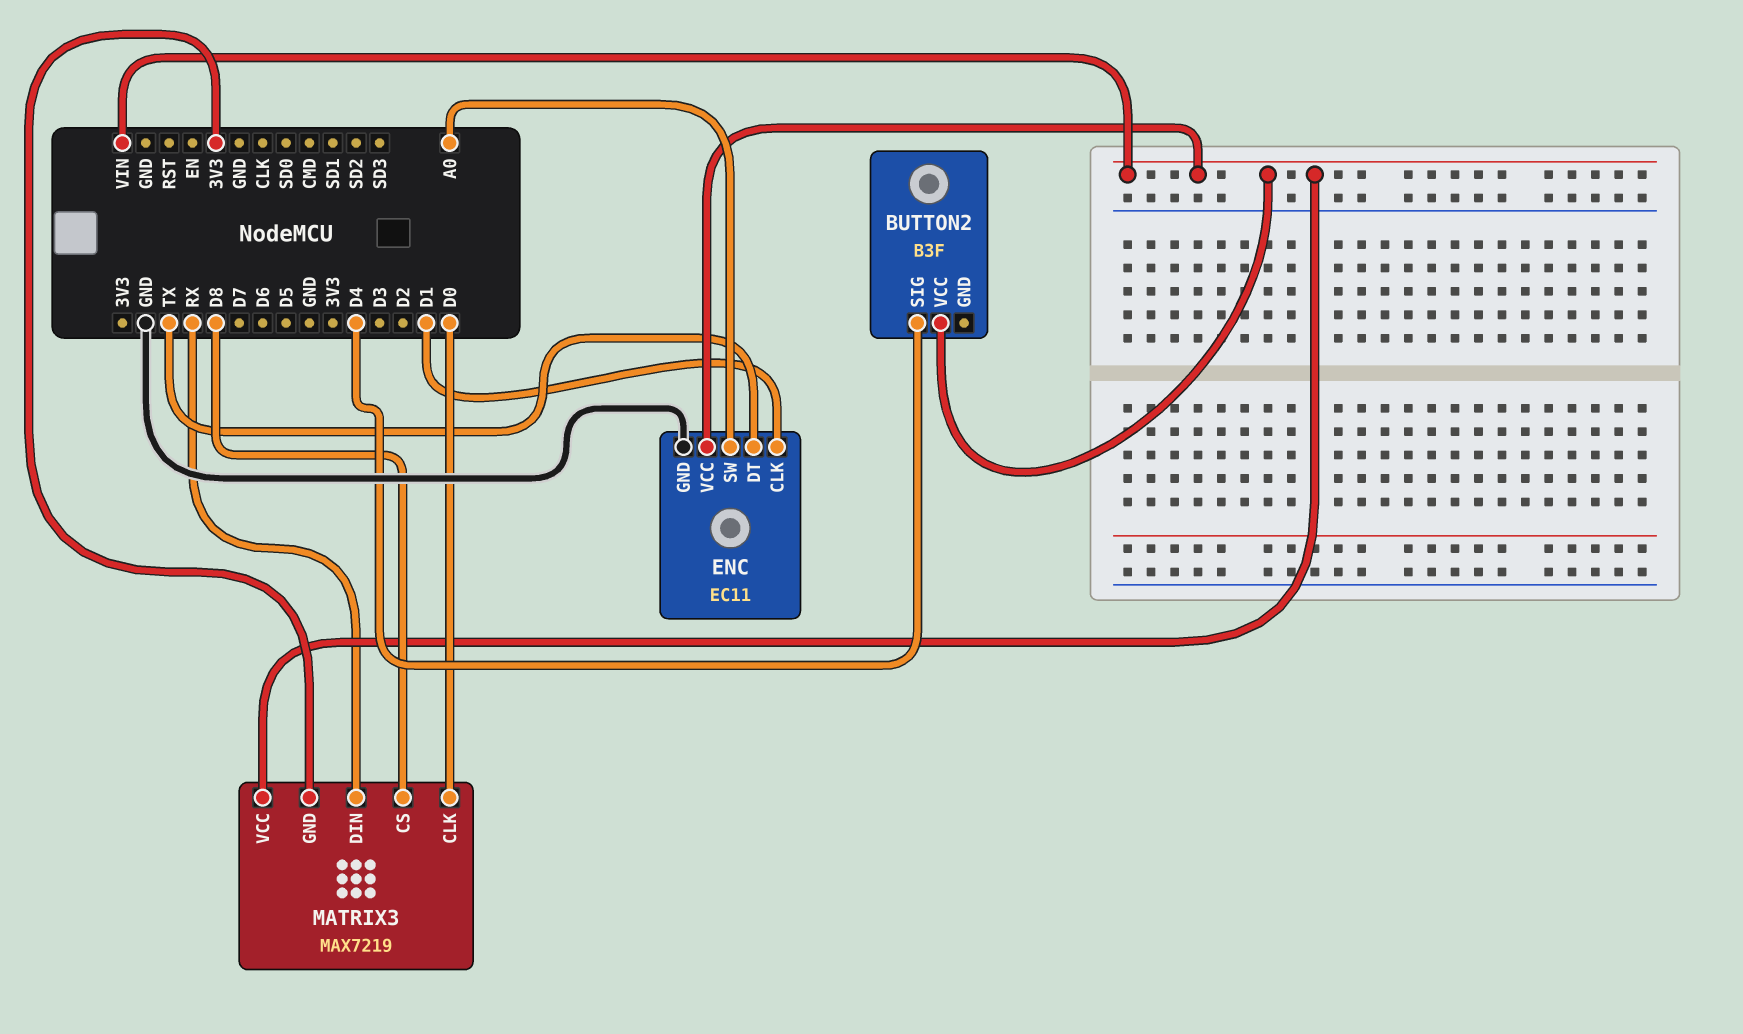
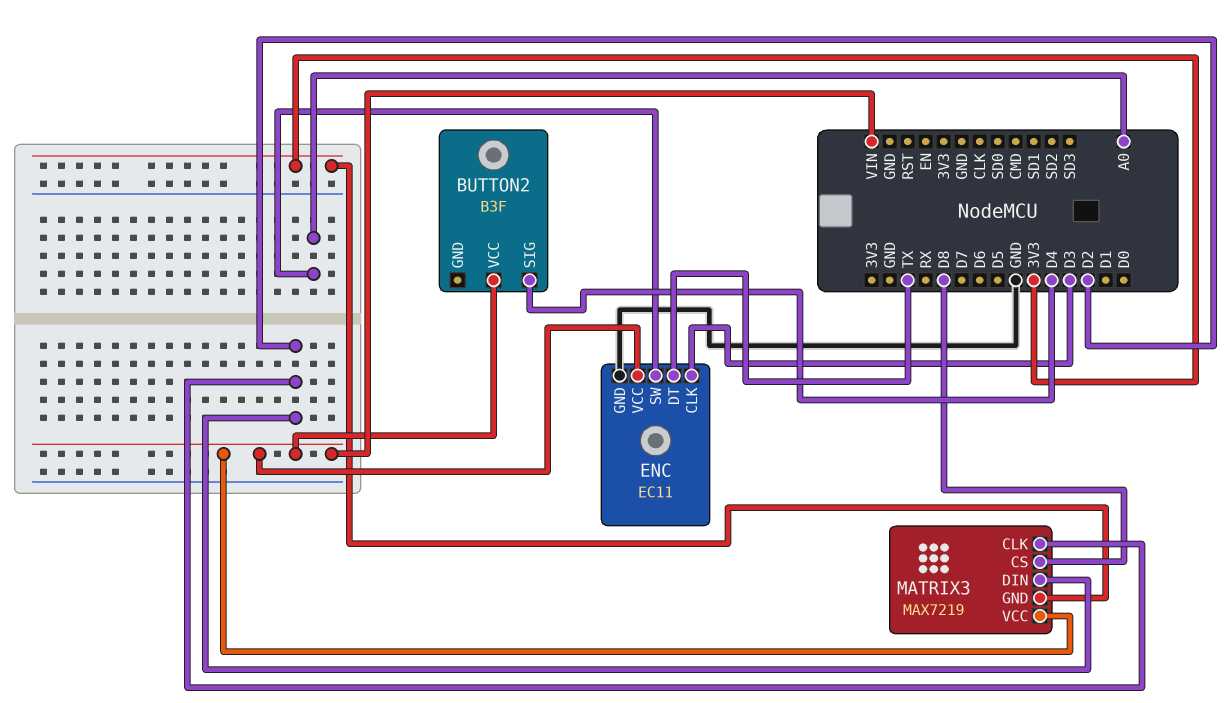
ENC pin CLK: D1 -> D3
MATRIX3 pin CLK: D0 -> D2
MATRIX3 pin DIN: RX -> D2

